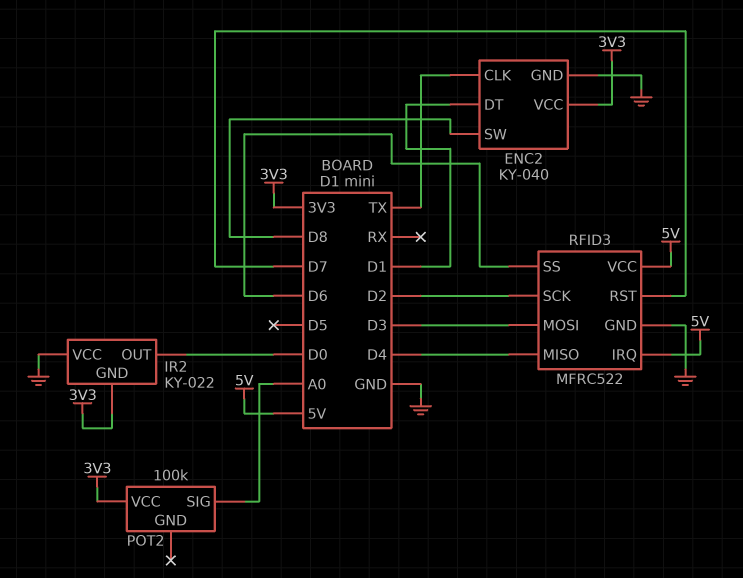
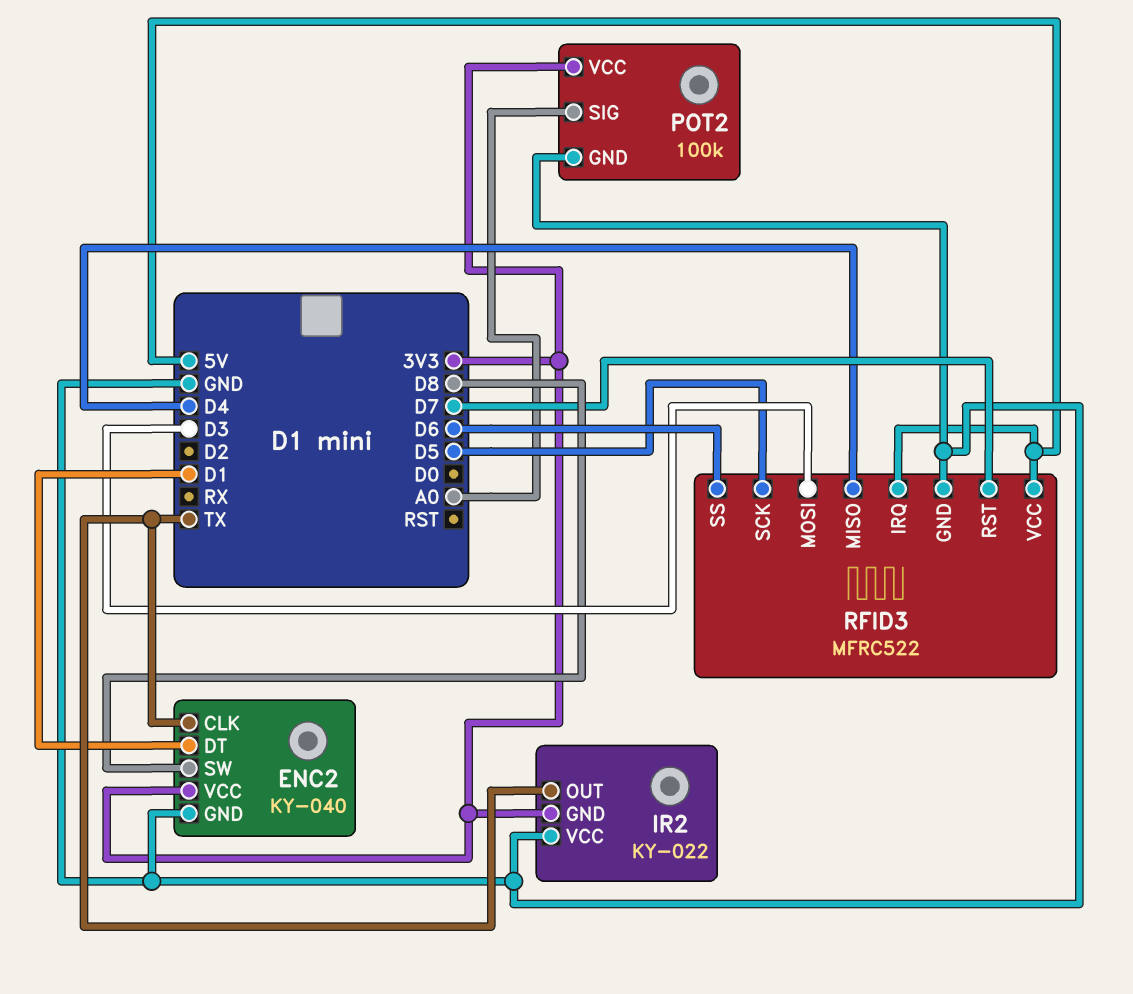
IR2 pin OUT: D0 -> TX
POT2 pin GND: none -> GND
RFID3 pin SCK: D2 -> D5

